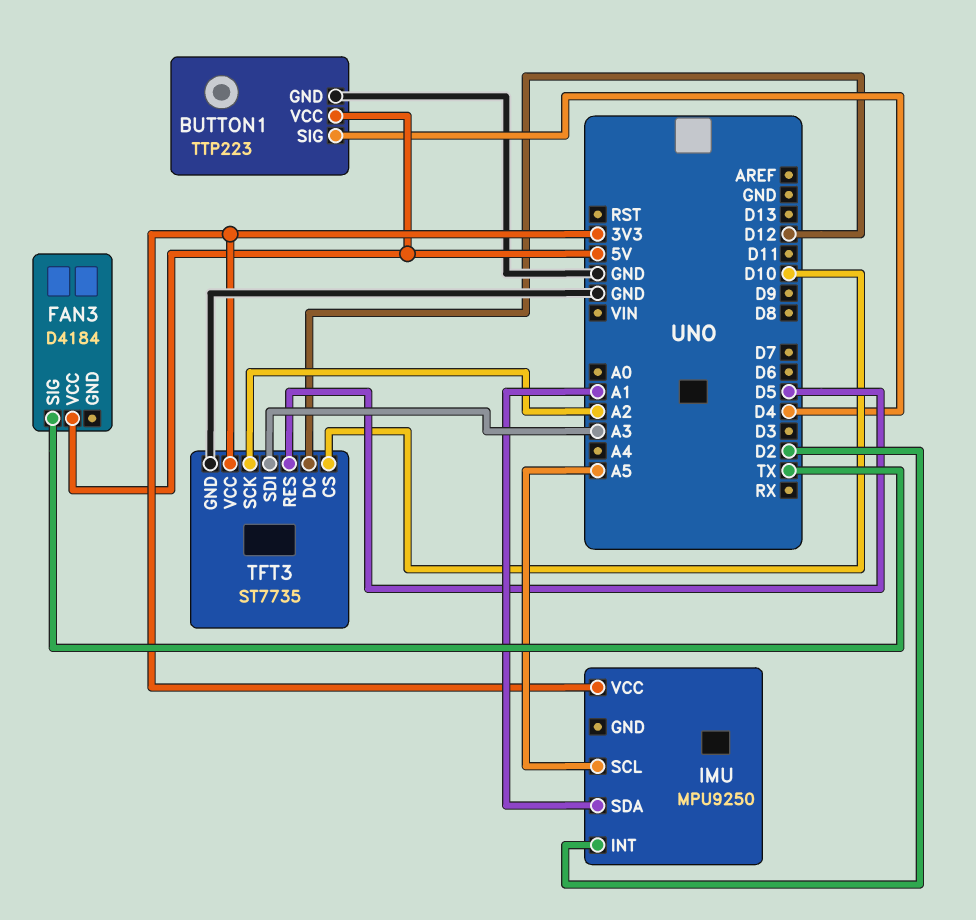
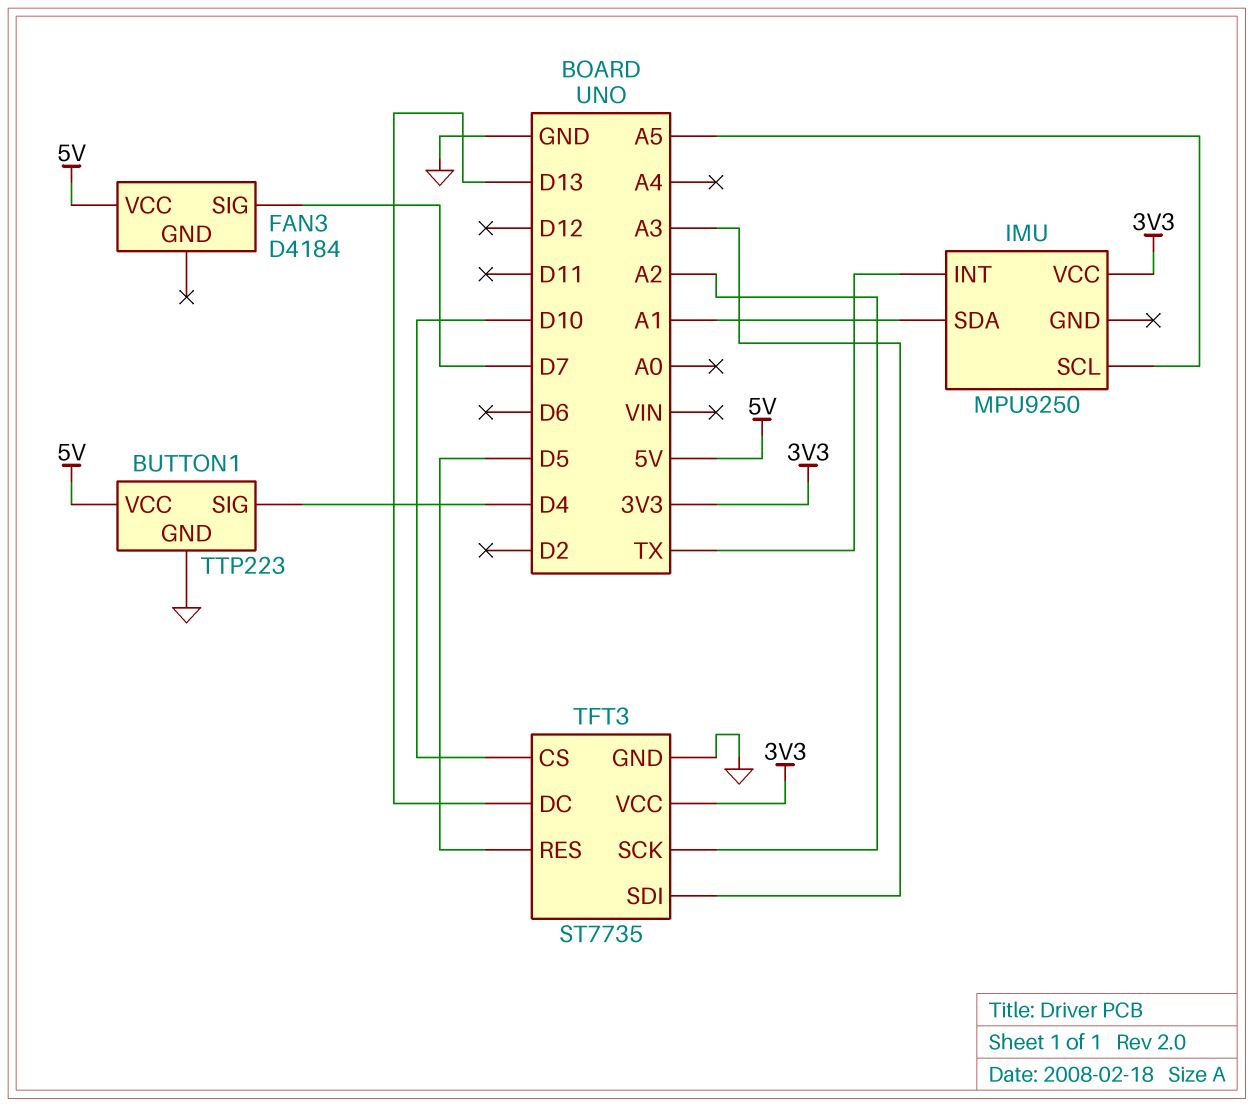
FAN3 pin SIG: TX -> D7
IMU pin INT: D2 -> TX
TFT3 pin DC: D12 -> D13

